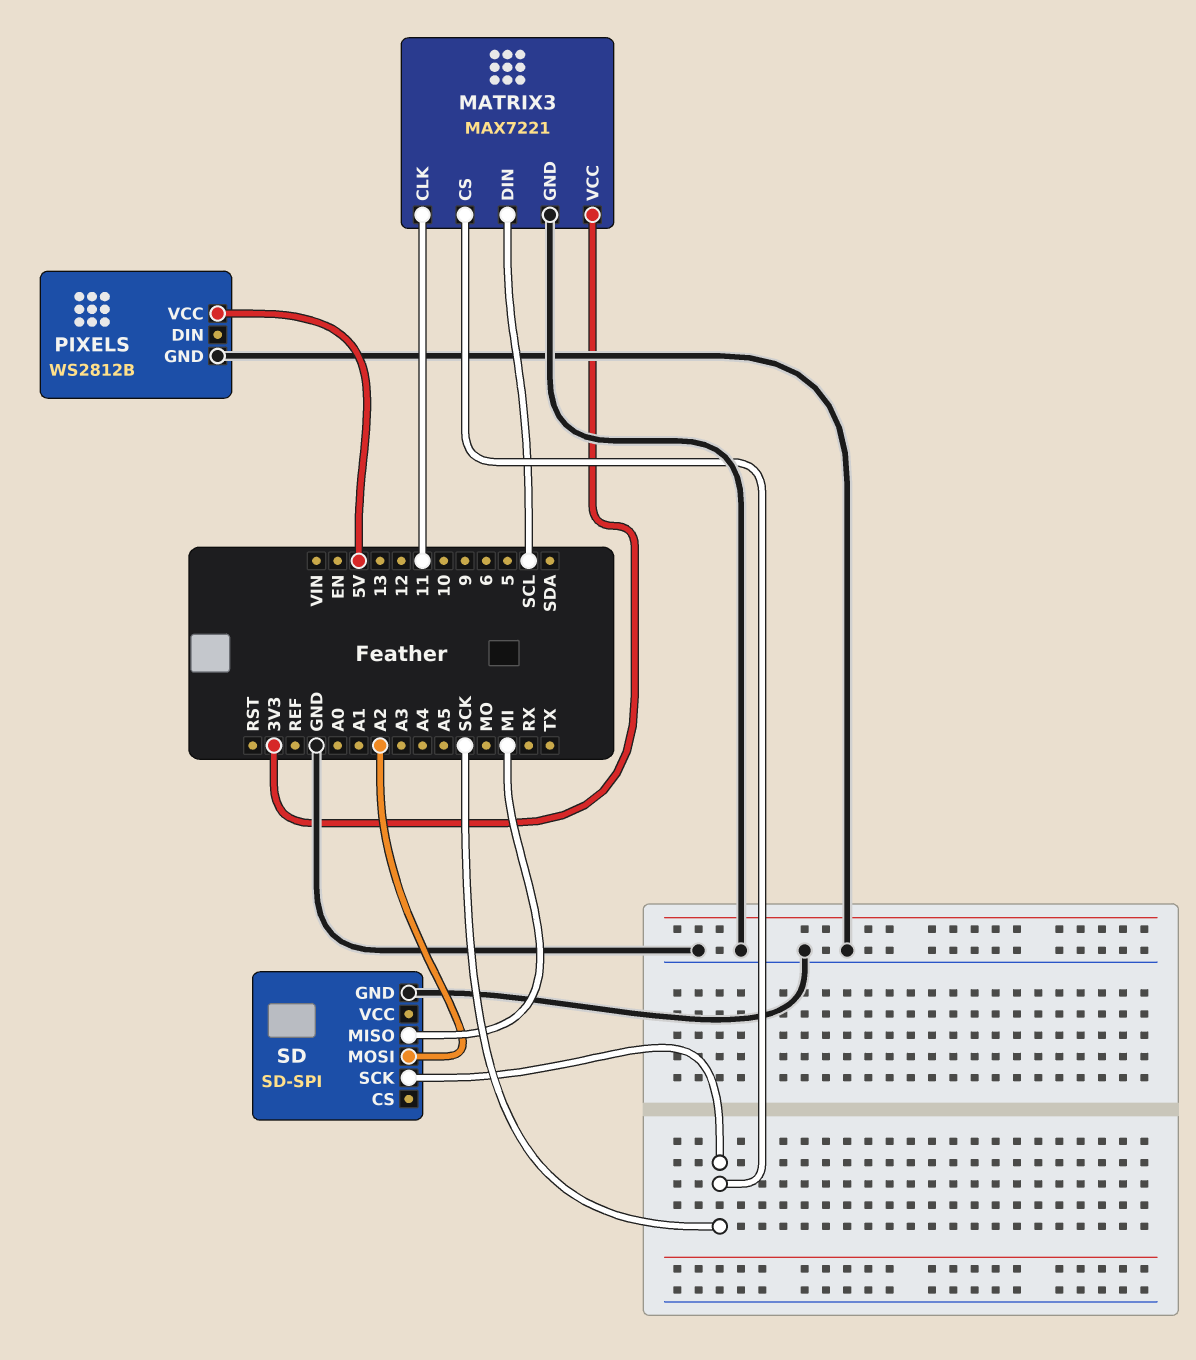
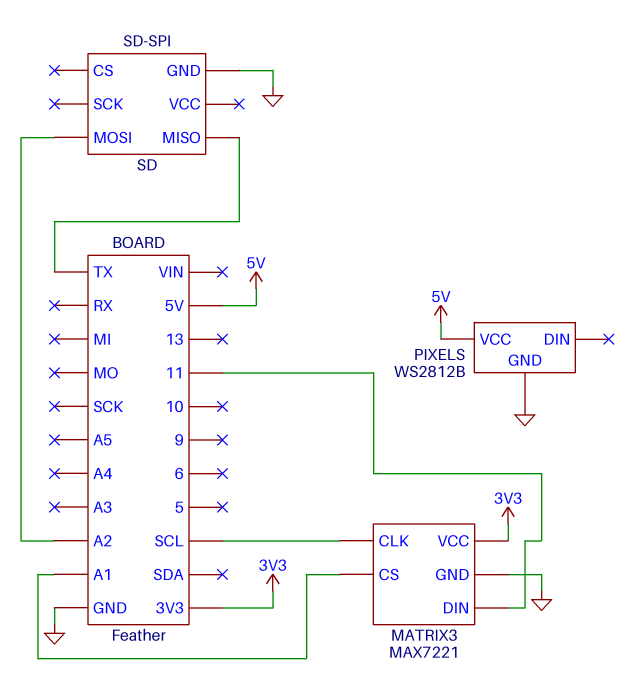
MATRIX3 pin CLK: 11 -> SCL
MATRIX3 pin CS: SCK -> A1
MATRIX3 pin DIN: SCL -> 11
SD pin MISO: MI -> TX
SD pin SCK: SCK -> none

